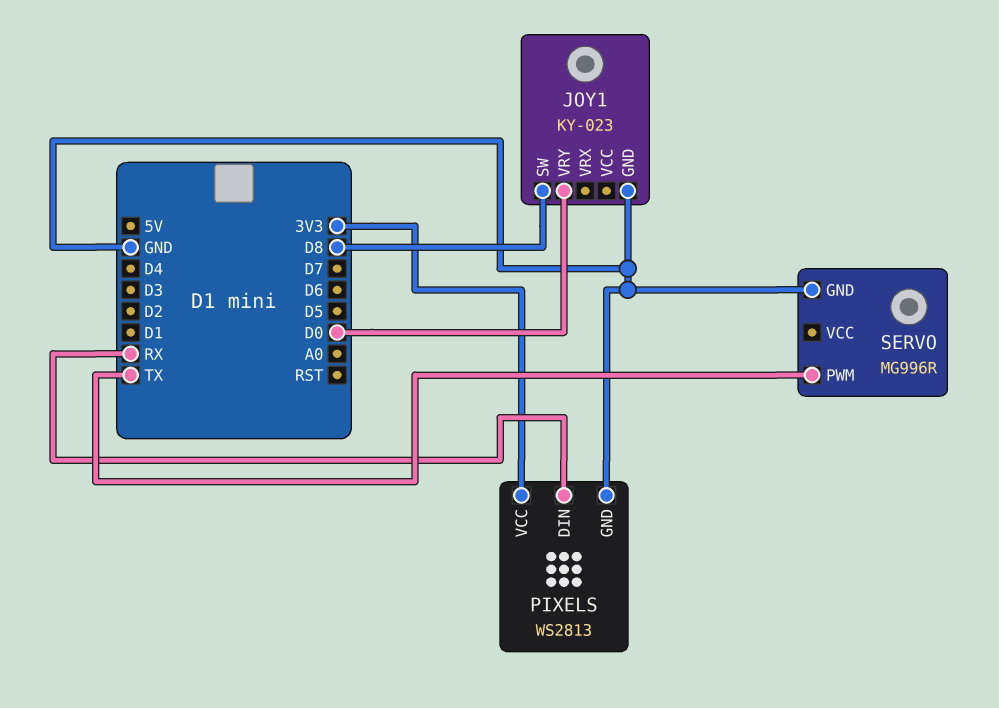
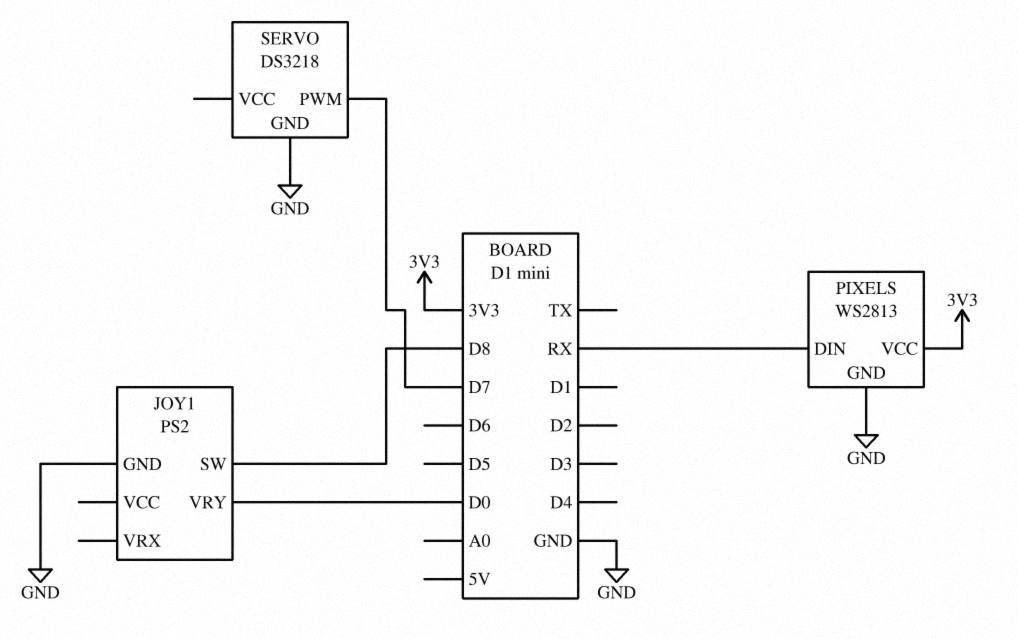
JOY1: KY-023 -> PS2
SERVO: MG996R -> DS3218
SERVO pin PWM: TX -> D7

